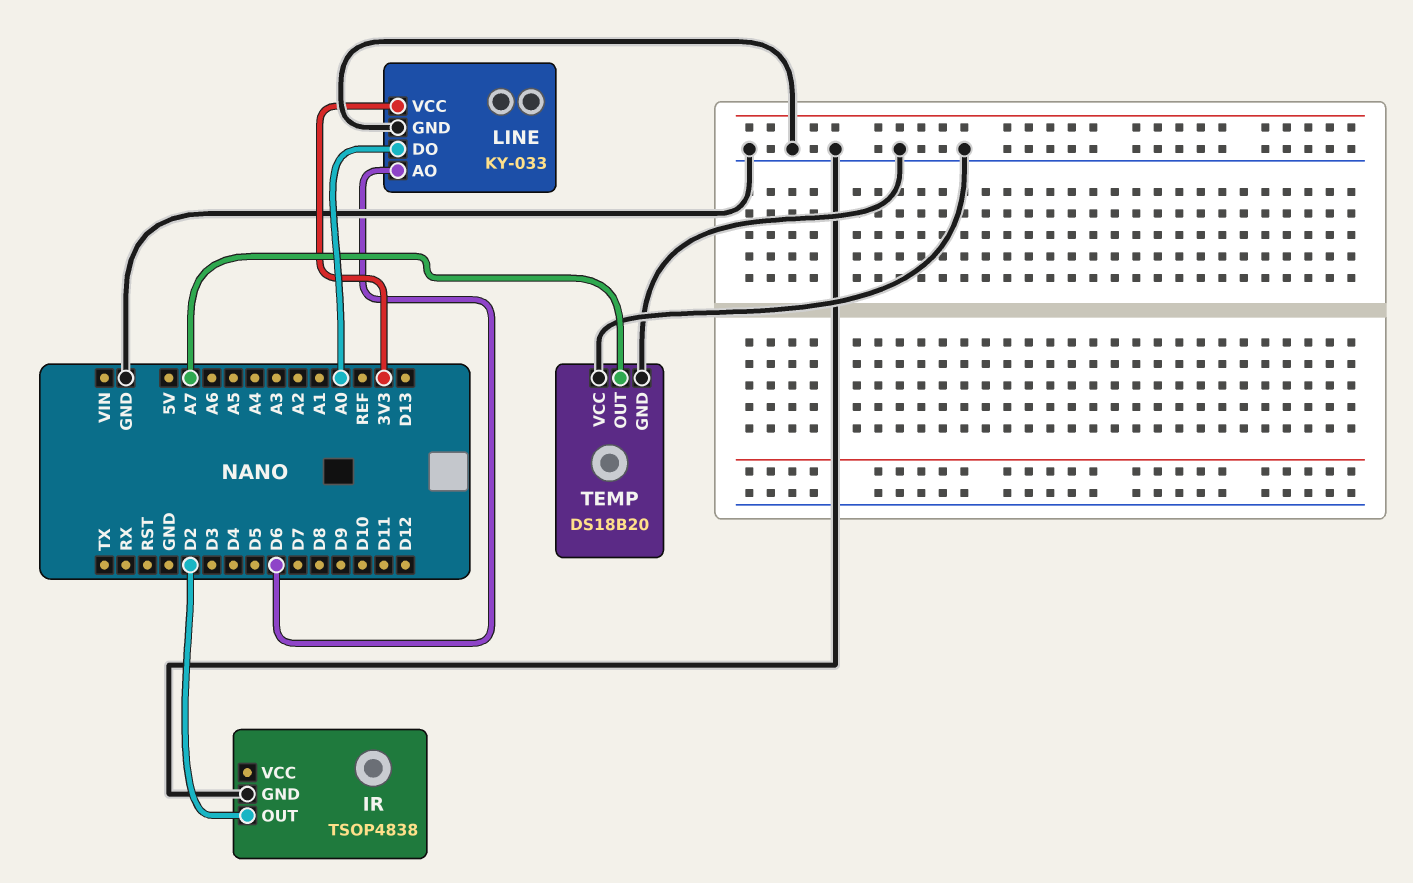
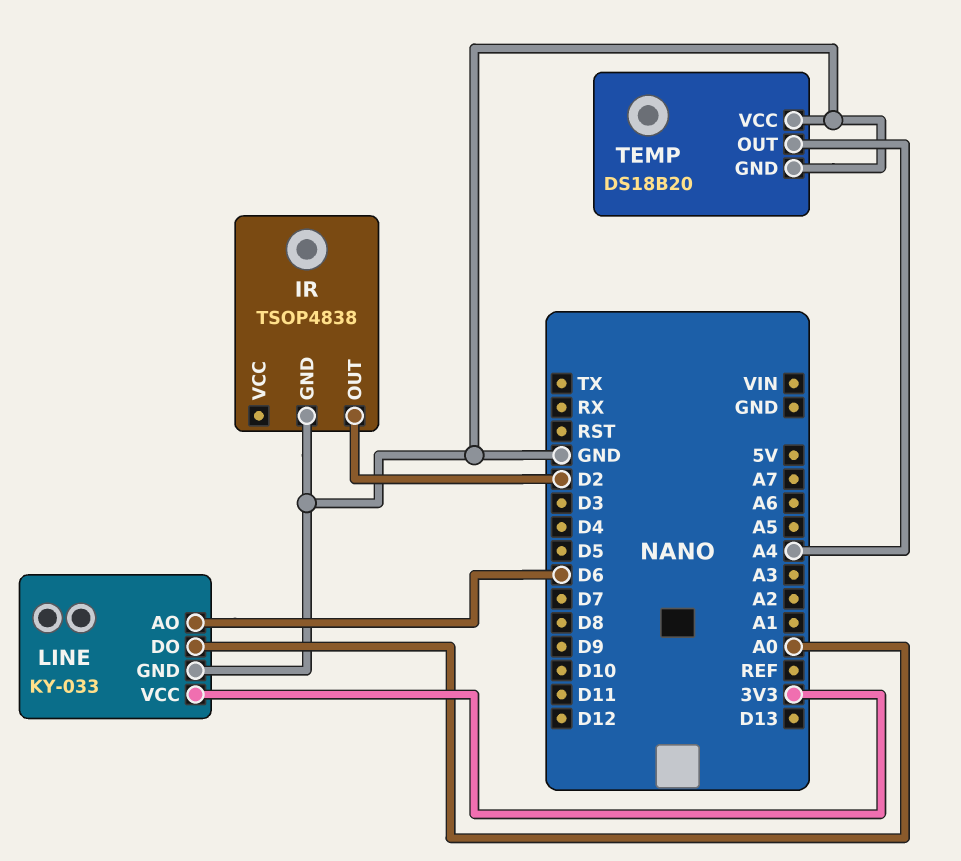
TEMP pin OUT: A7 -> A4

